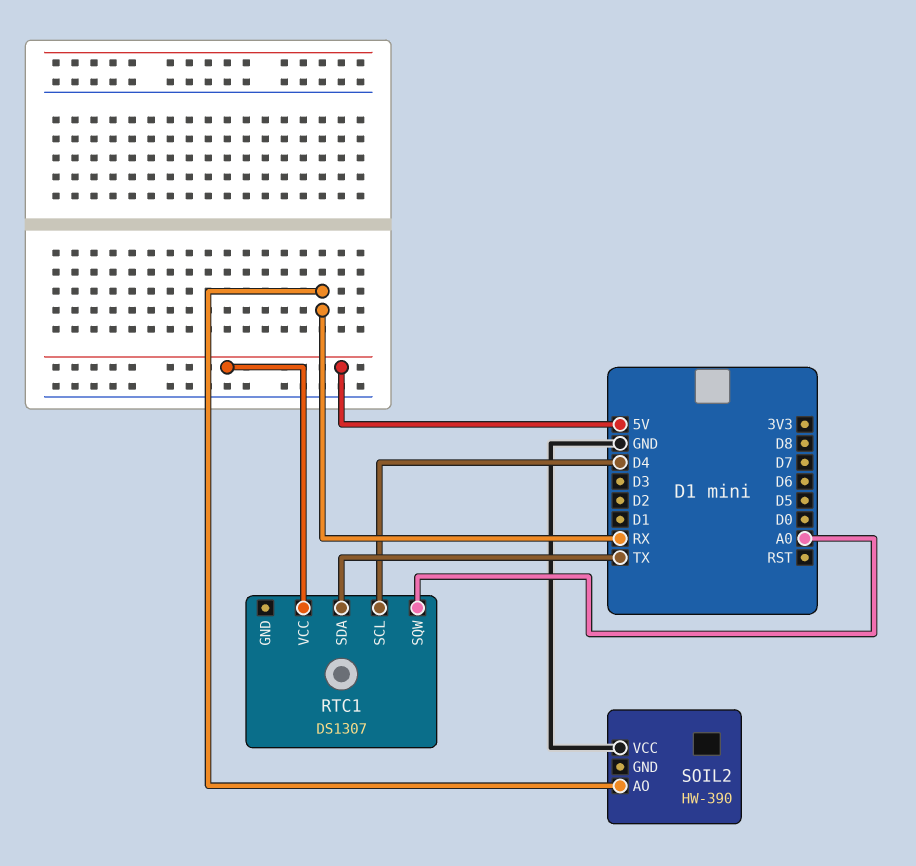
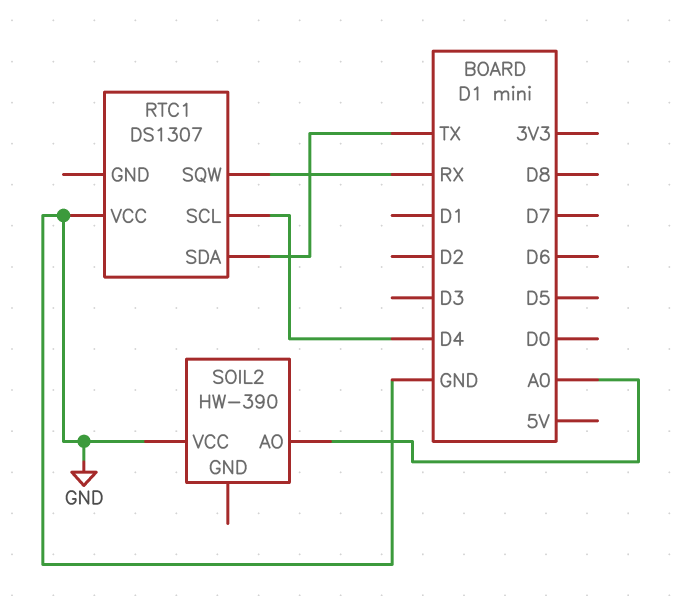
RTC1 pin SQW: A0 -> RX
RTC1 pin VCC: 5V -> GND
SOIL2 pin AO: RX -> A0

